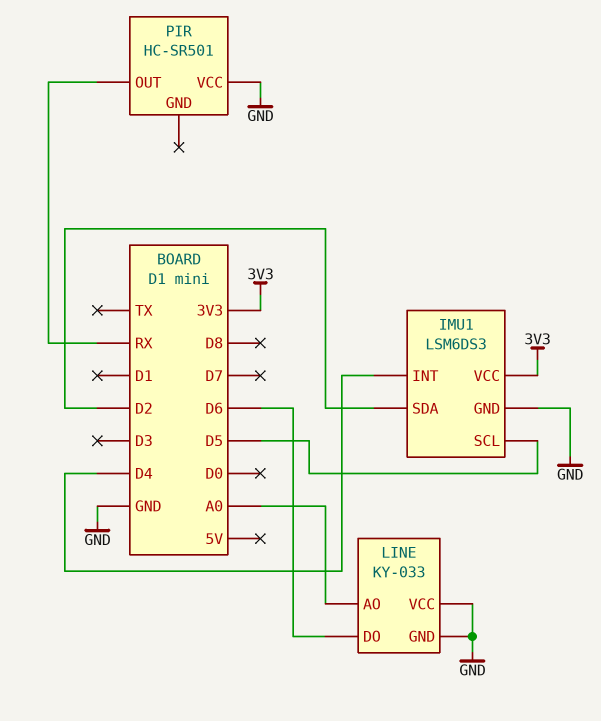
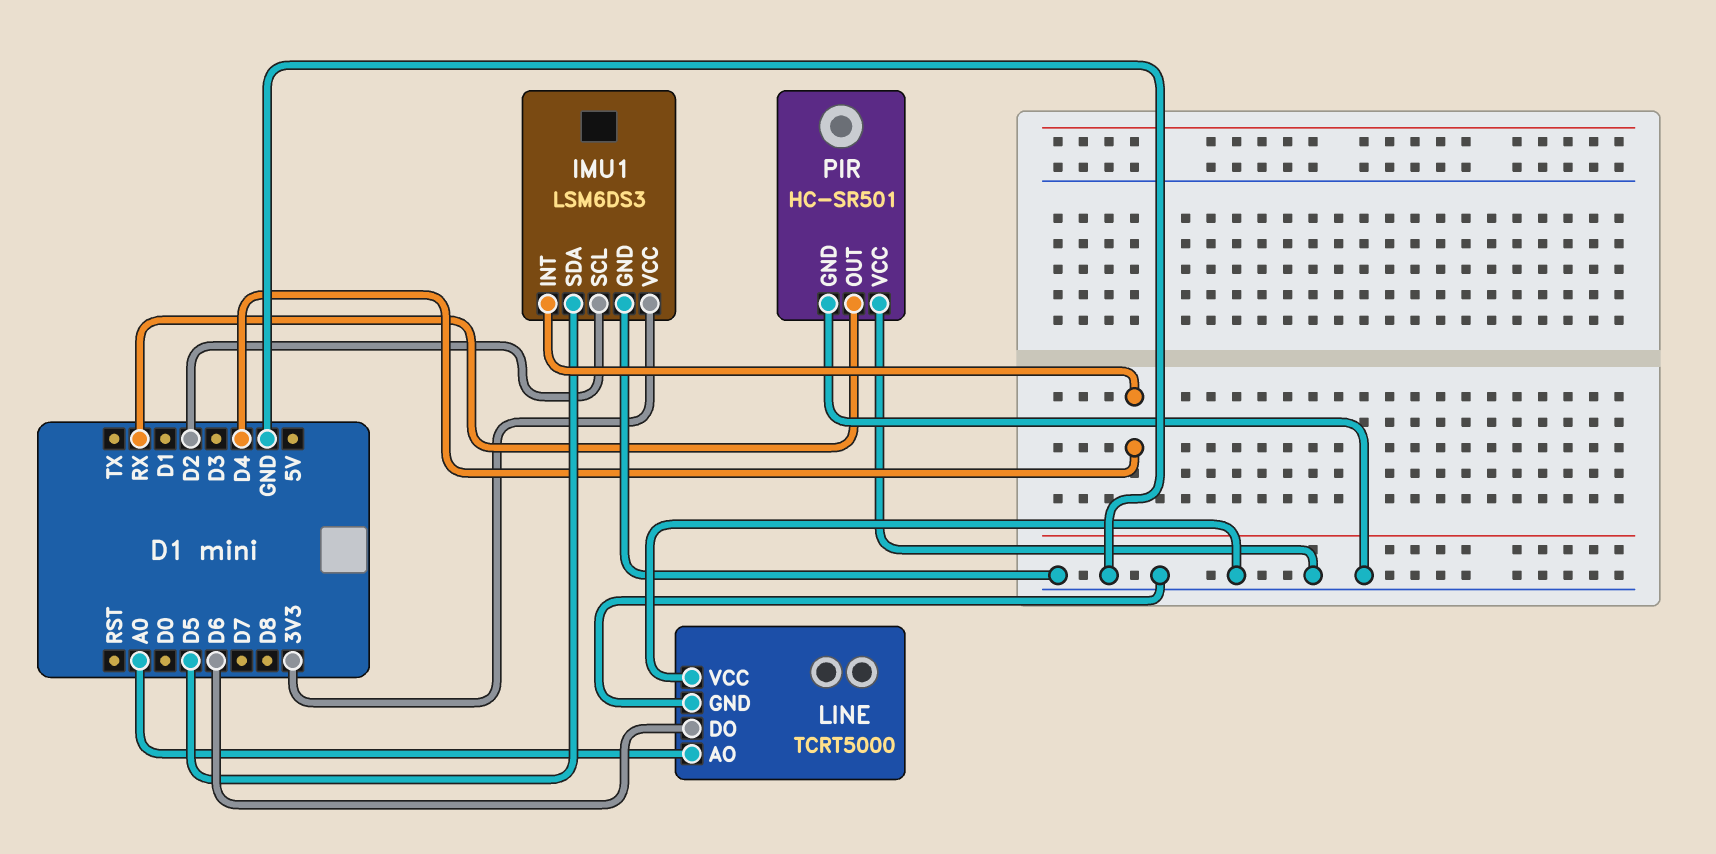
IMU1 pin SCL: D5 -> D2
IMU1 pin SDA: D2 -> D5
LINE: KY-033 -> TCRT5000
PIR pin GND: none -> GND

